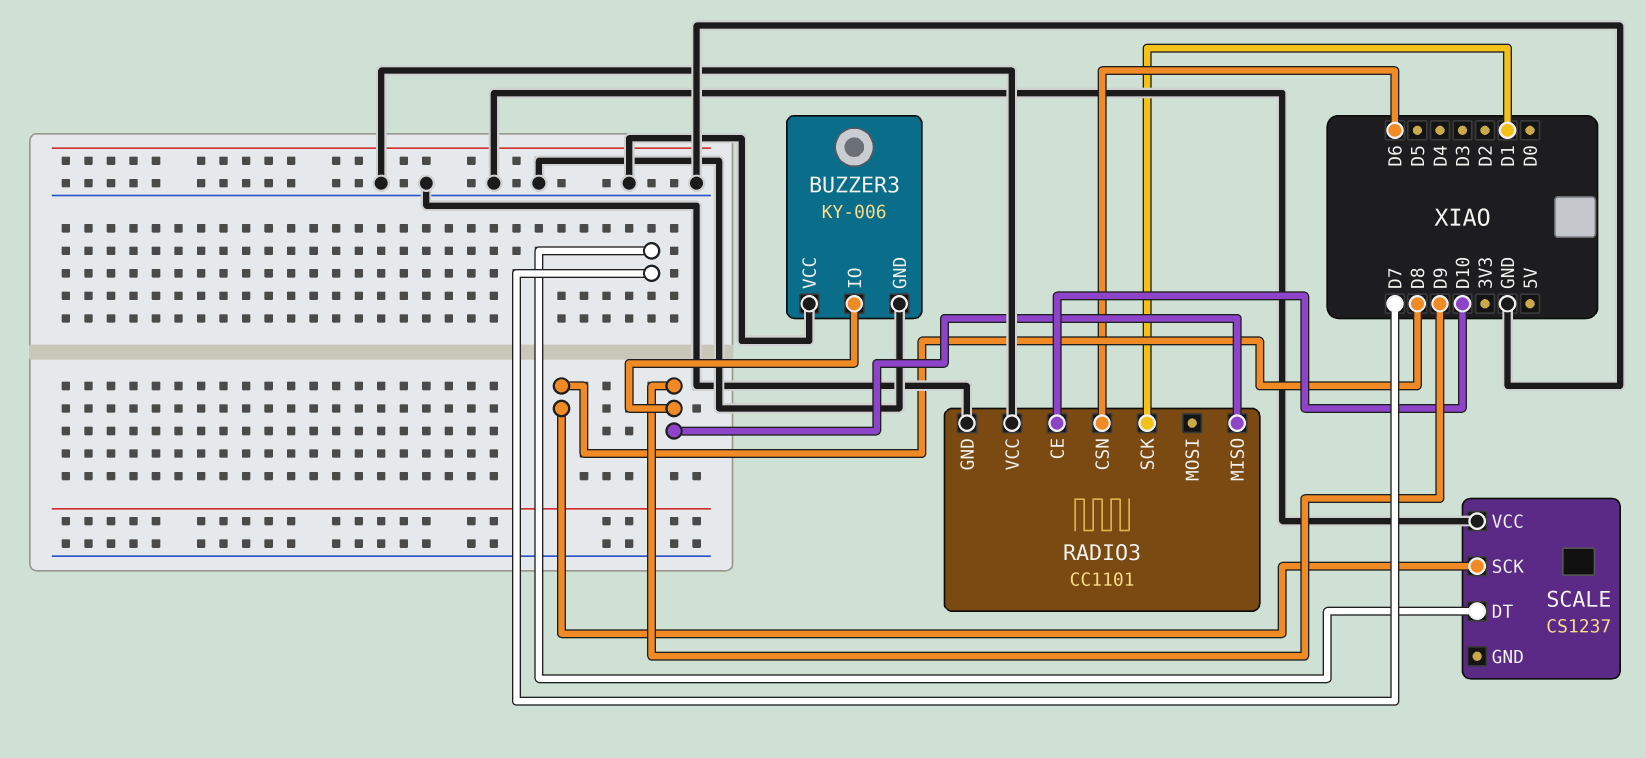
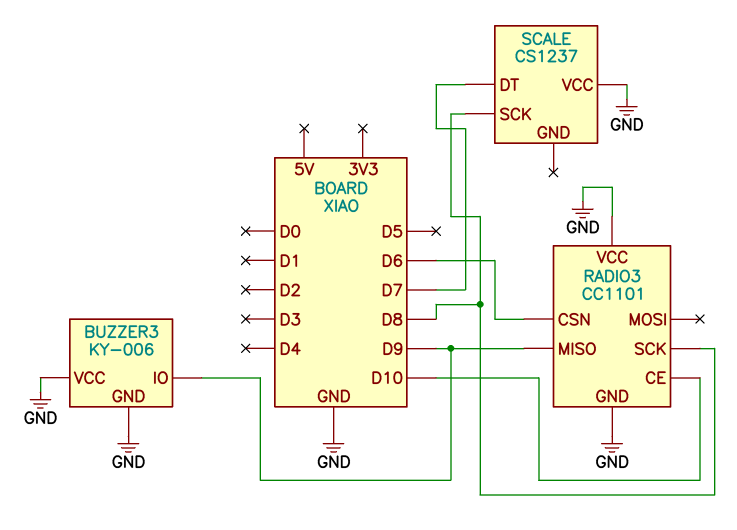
RADIO3 pin SCK: D1 -> D8

